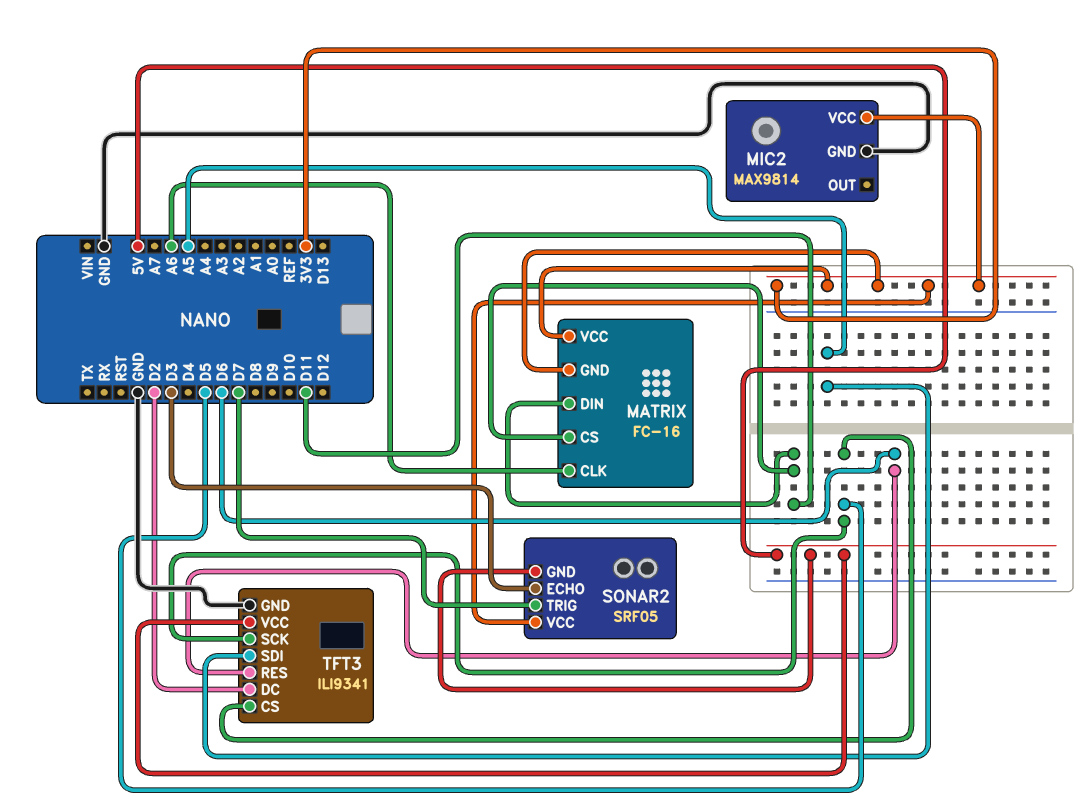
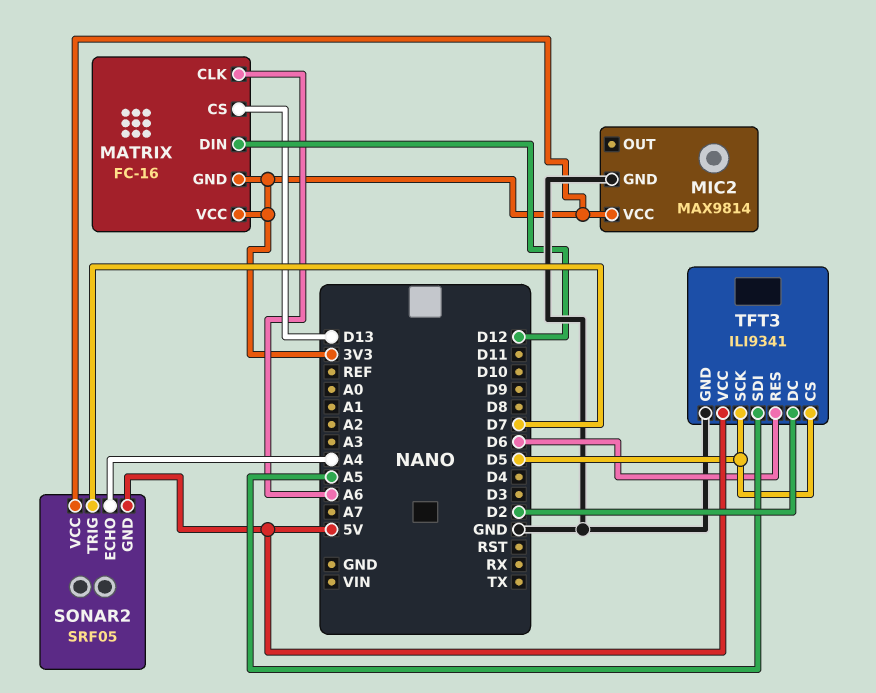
MATRIX pin CS: D11 -> D13
MATRIX pin DIN: D11 -> D12
SONAR2 pin ECHO: D3 -> A4

